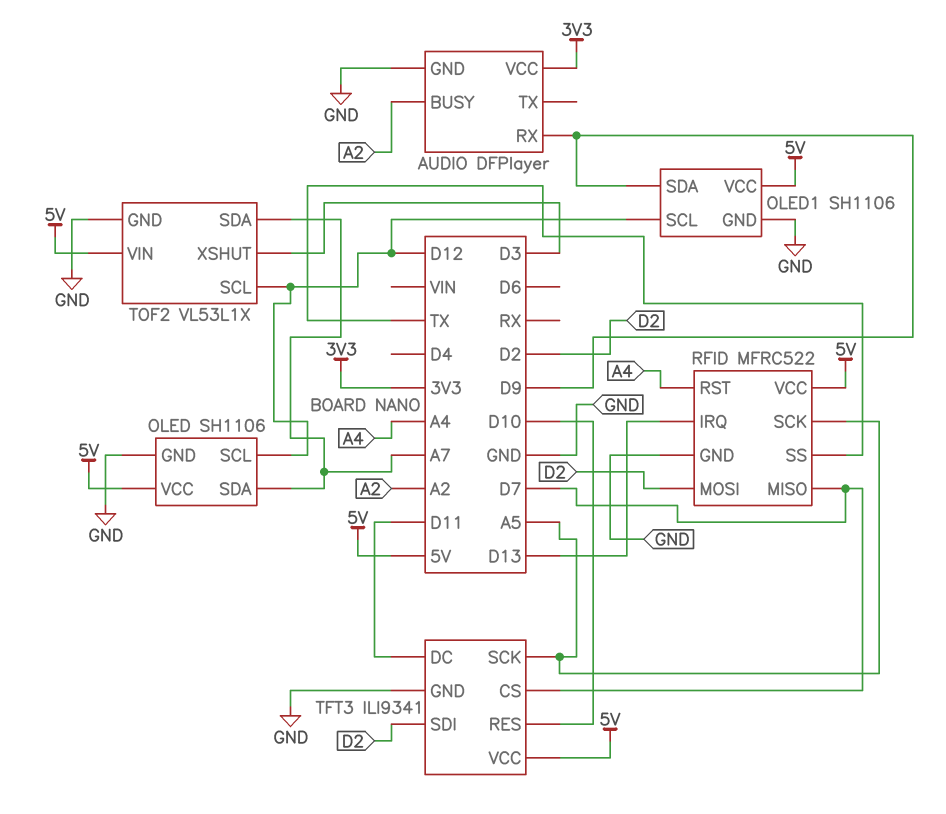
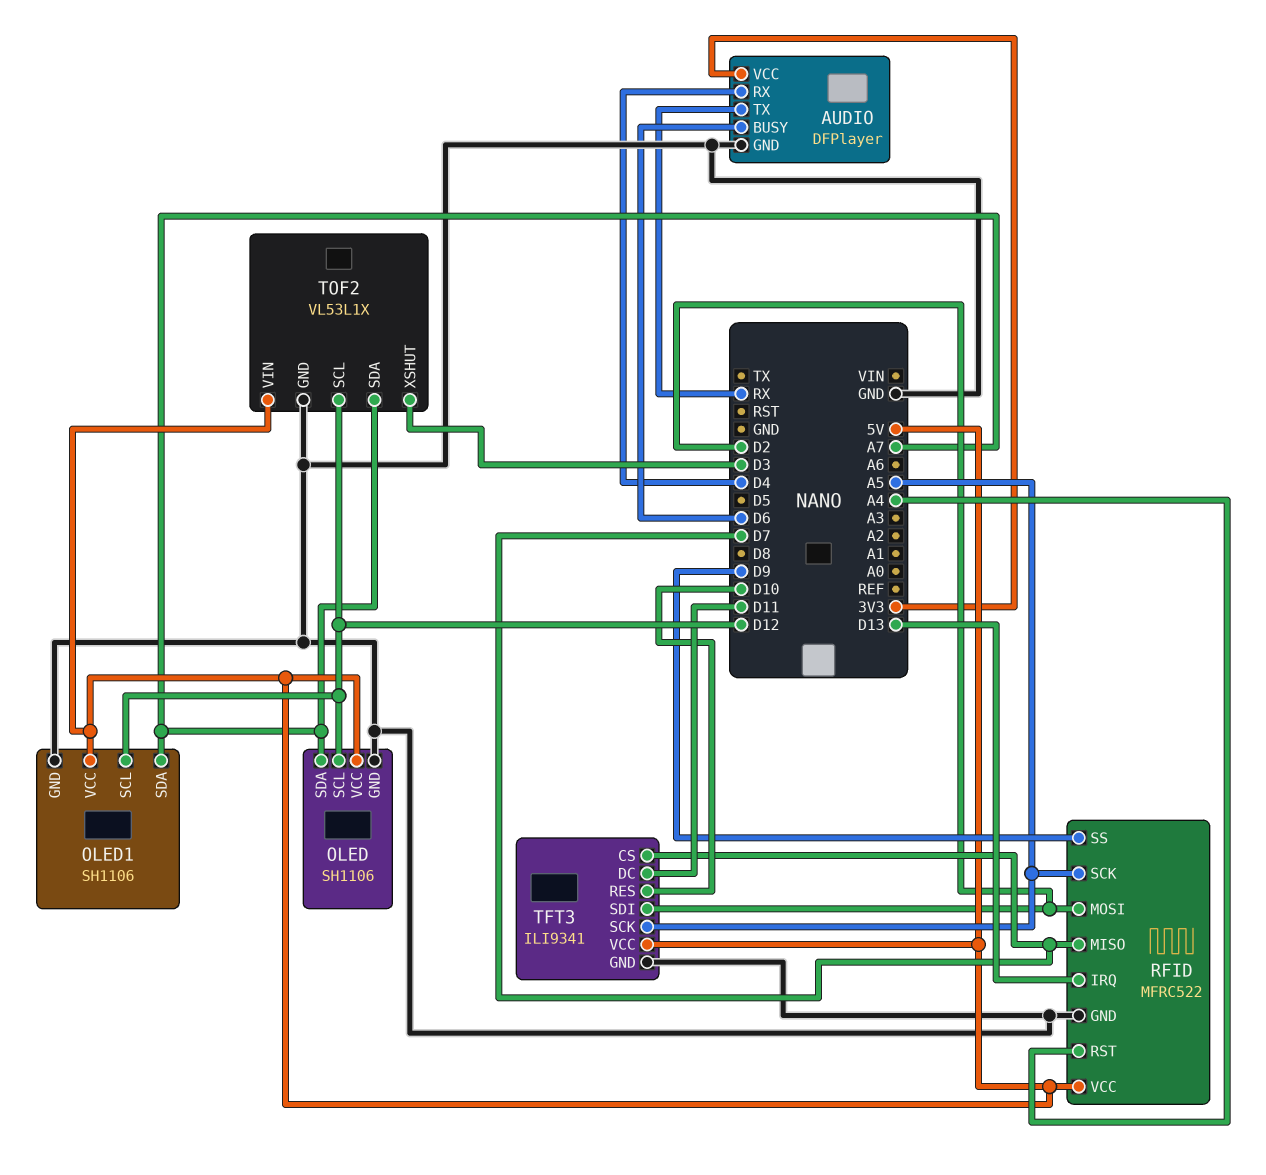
AUDIO pin BUSY: A2 -> D6
AUDIO pin RX: D9 -> D4
AUDIO pin TX: none -> RX
OLED1 pin SDA: D9 -> A7
RFID pin SS: TX -> D9

